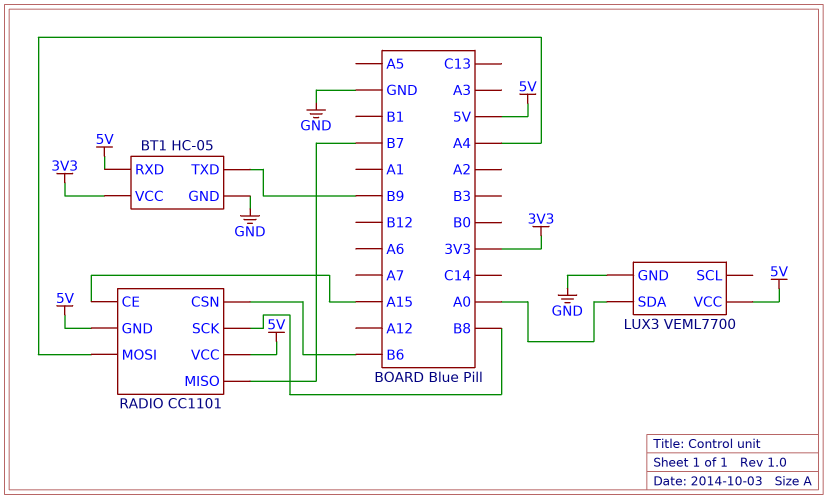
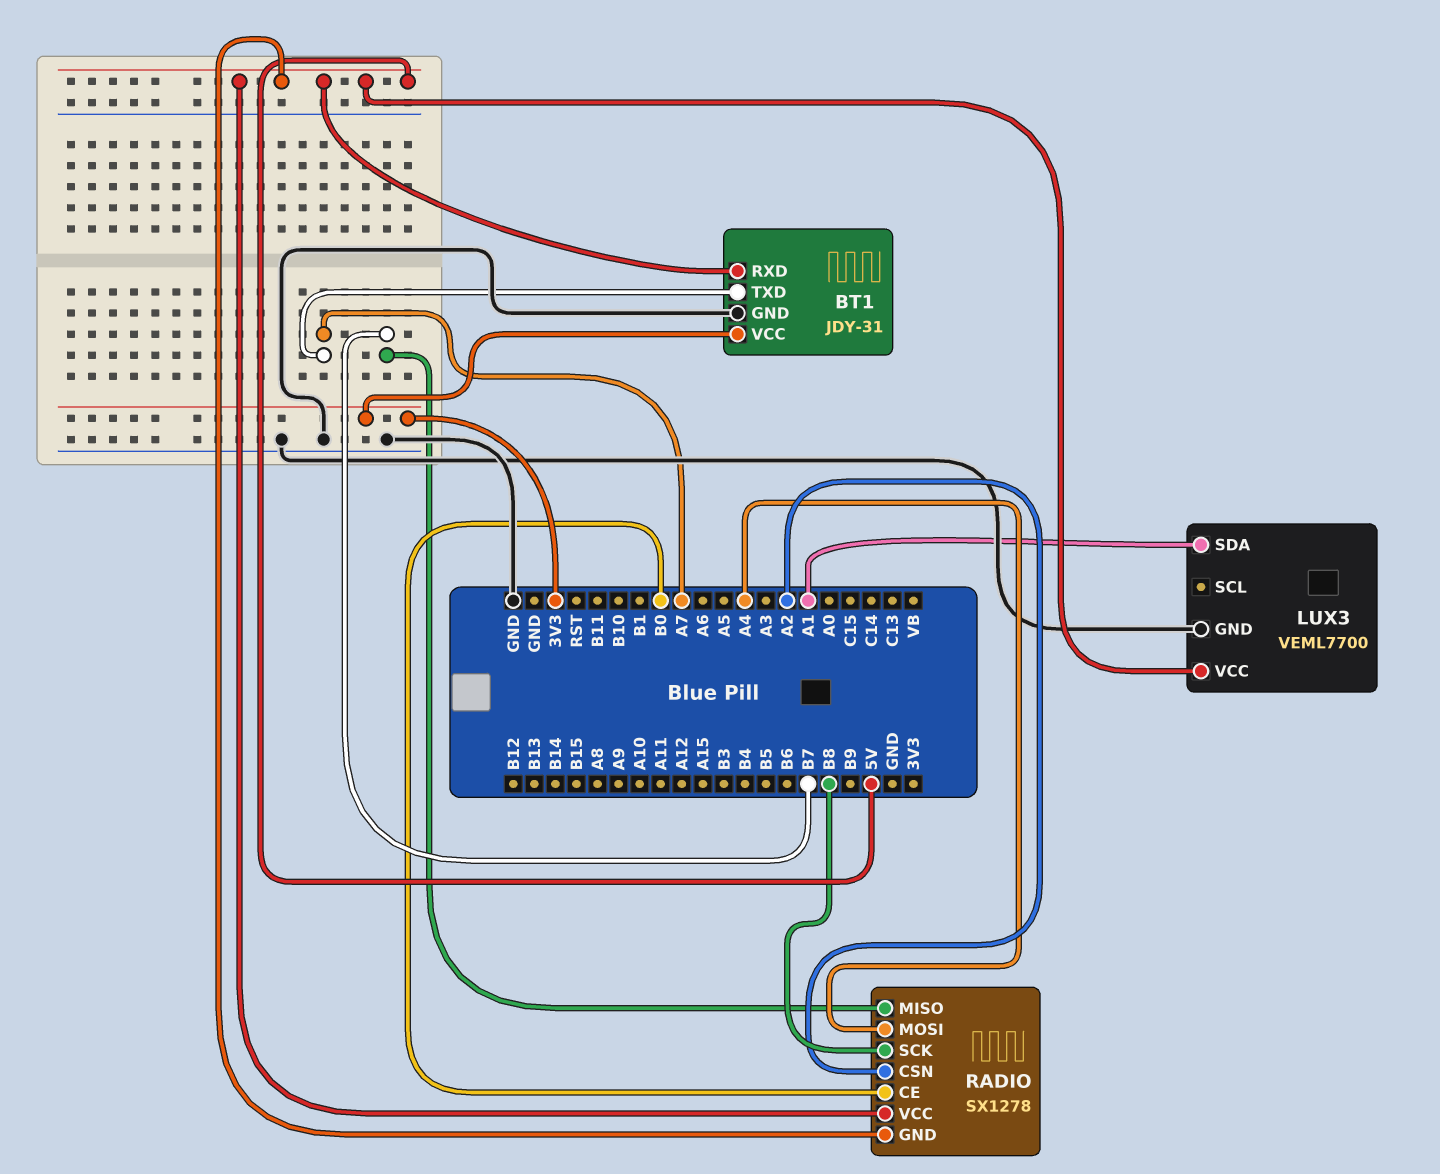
BT1: HC-05 -> JDY-31
BT1 pin TXD: B9 -> A7
LUX3 pin SDA: A0 -> A1
RADIO: CC1101 -> SX1278
RADIO pin CE: A15 -> B0
RADIO pin CSN: B6 -> A2

